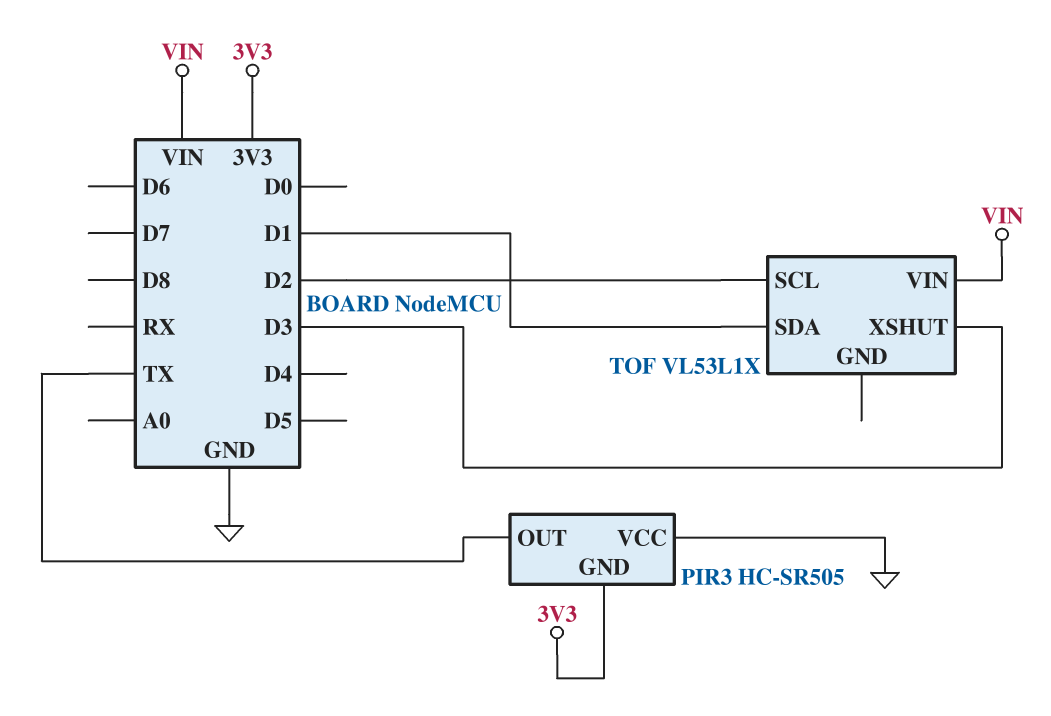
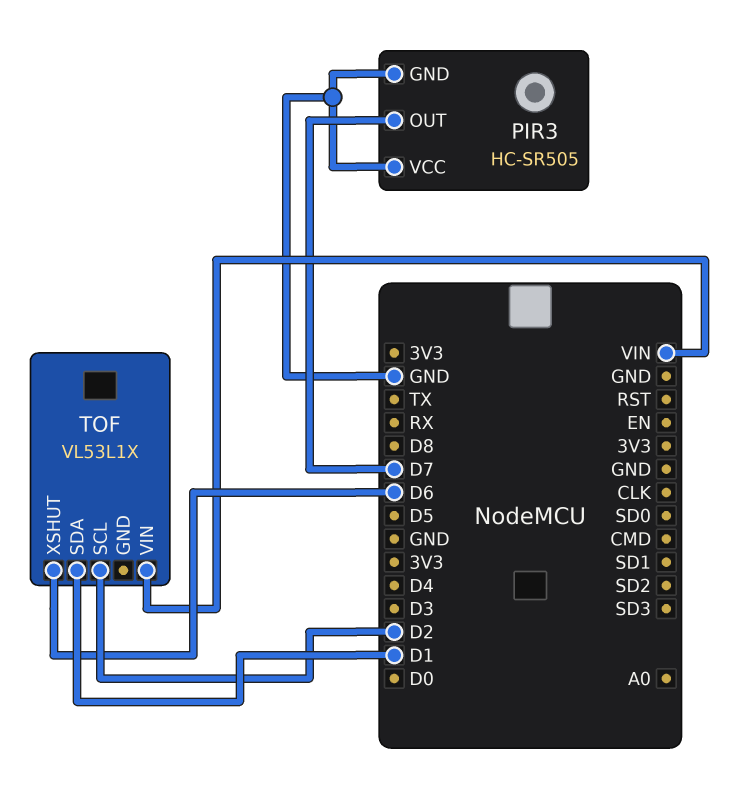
PIR3 pin GND: 3V3 -> GND
PIR3 pin OUT: TX -> D7
TOF pin XSHUT: D3 -> D6

